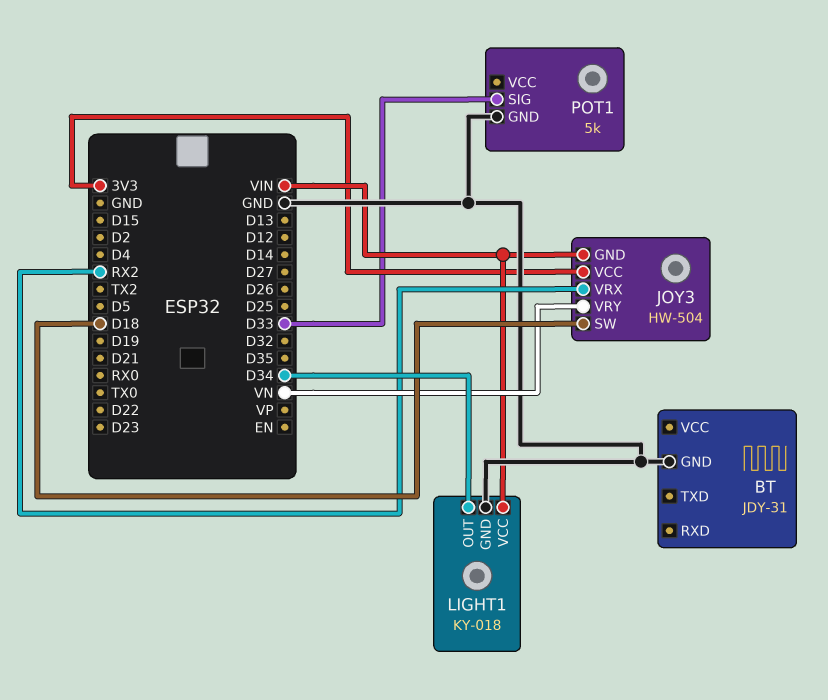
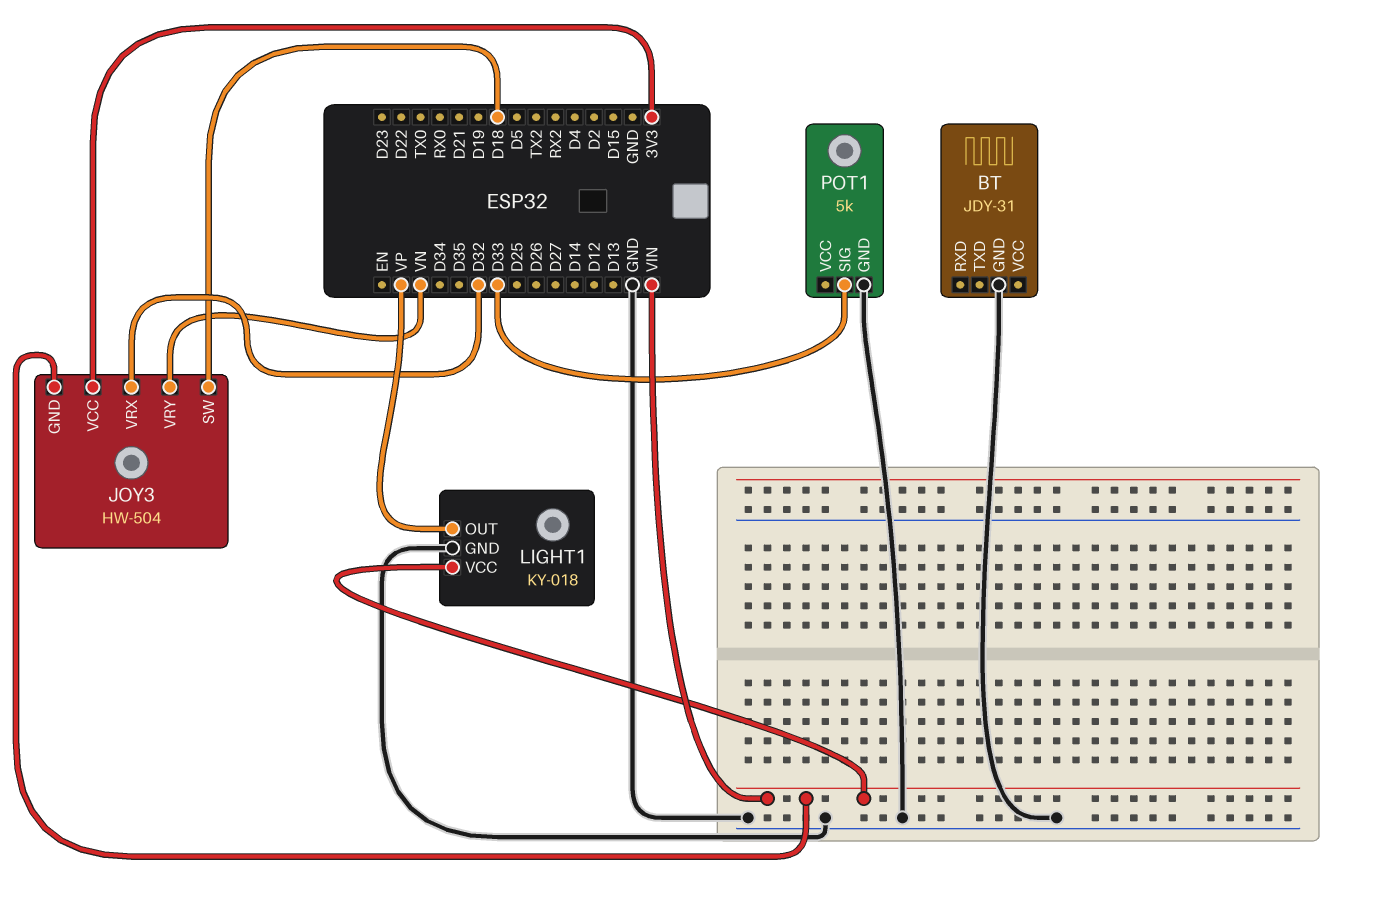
JOY3 pin VRX: RX2 -> D32
LIGHT1 pin OUT: D34 -> VP

